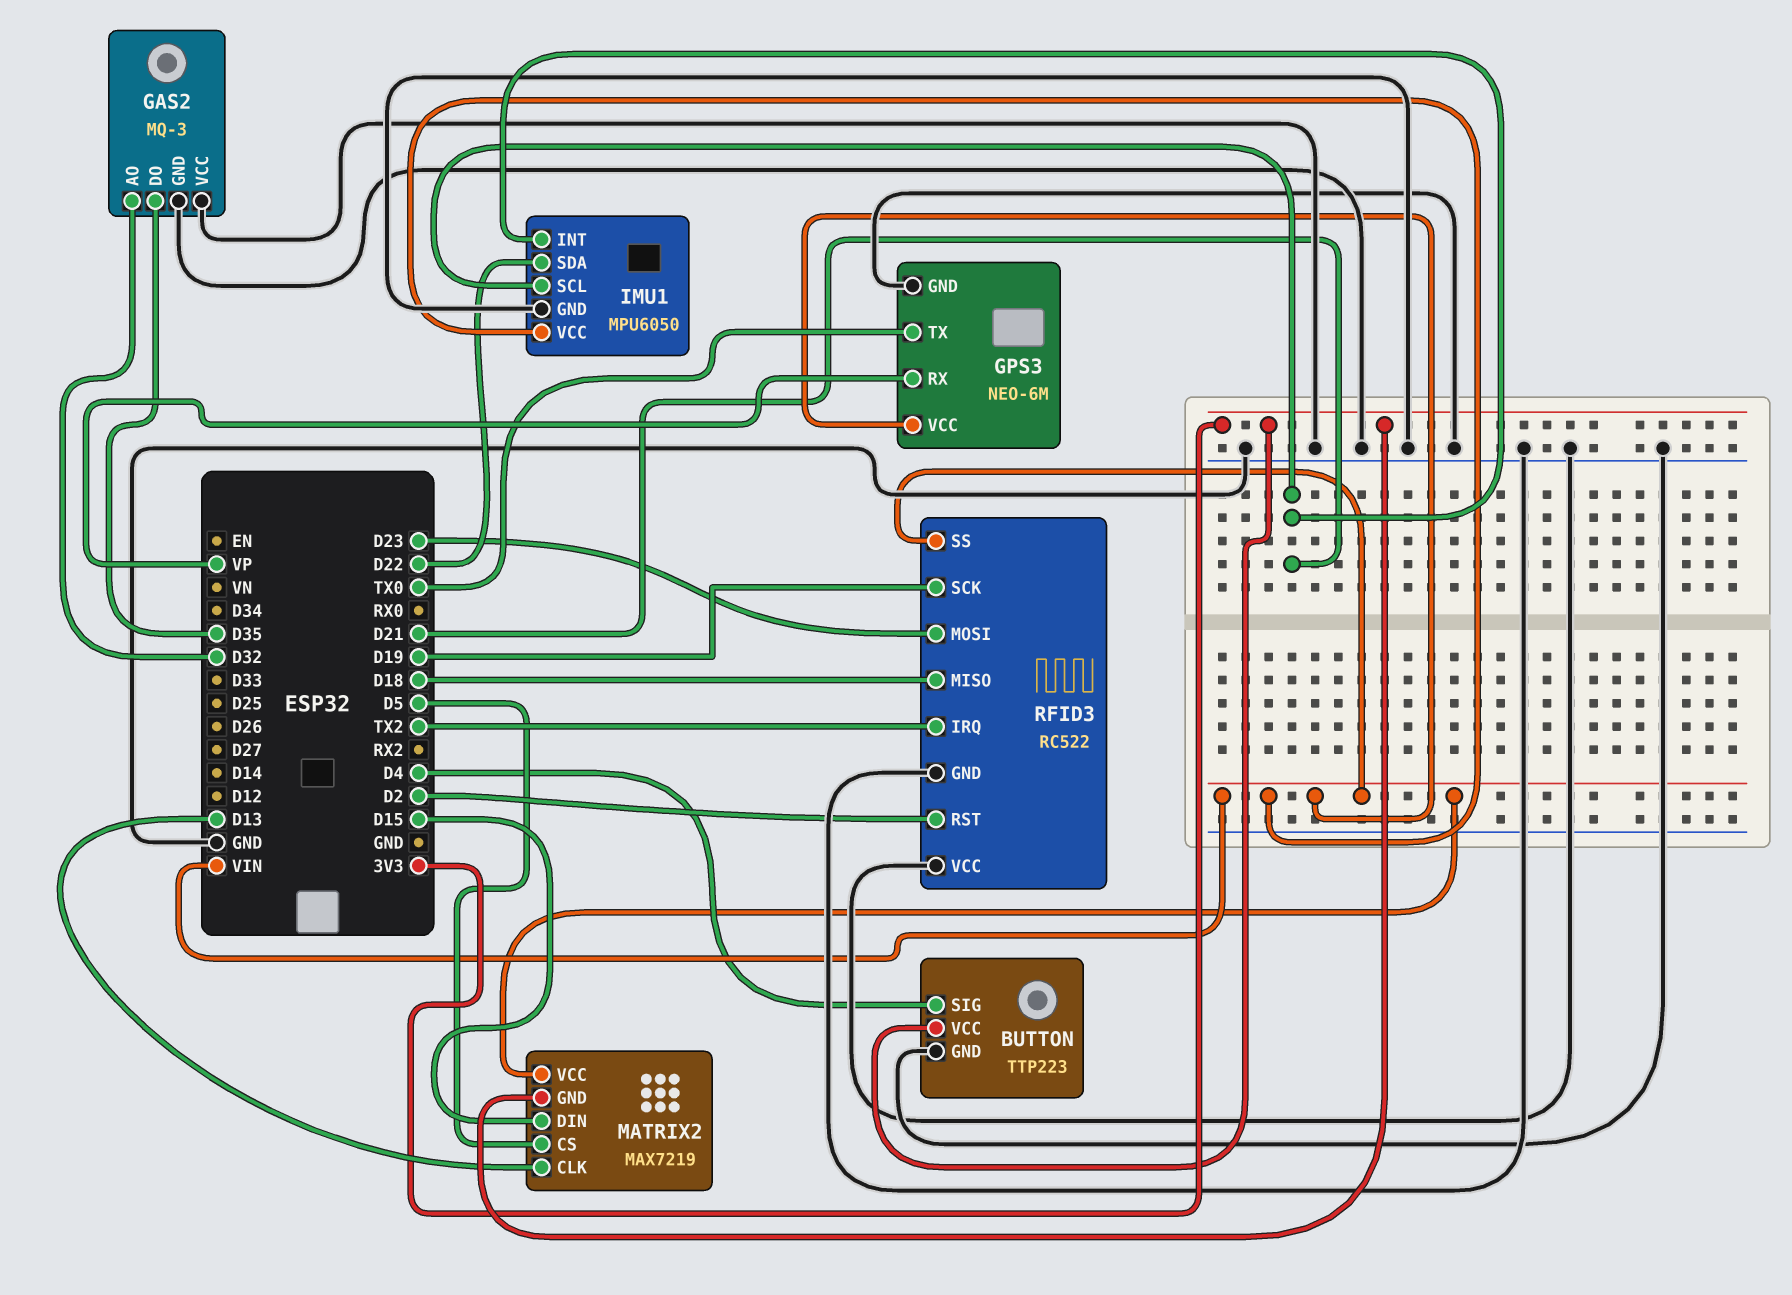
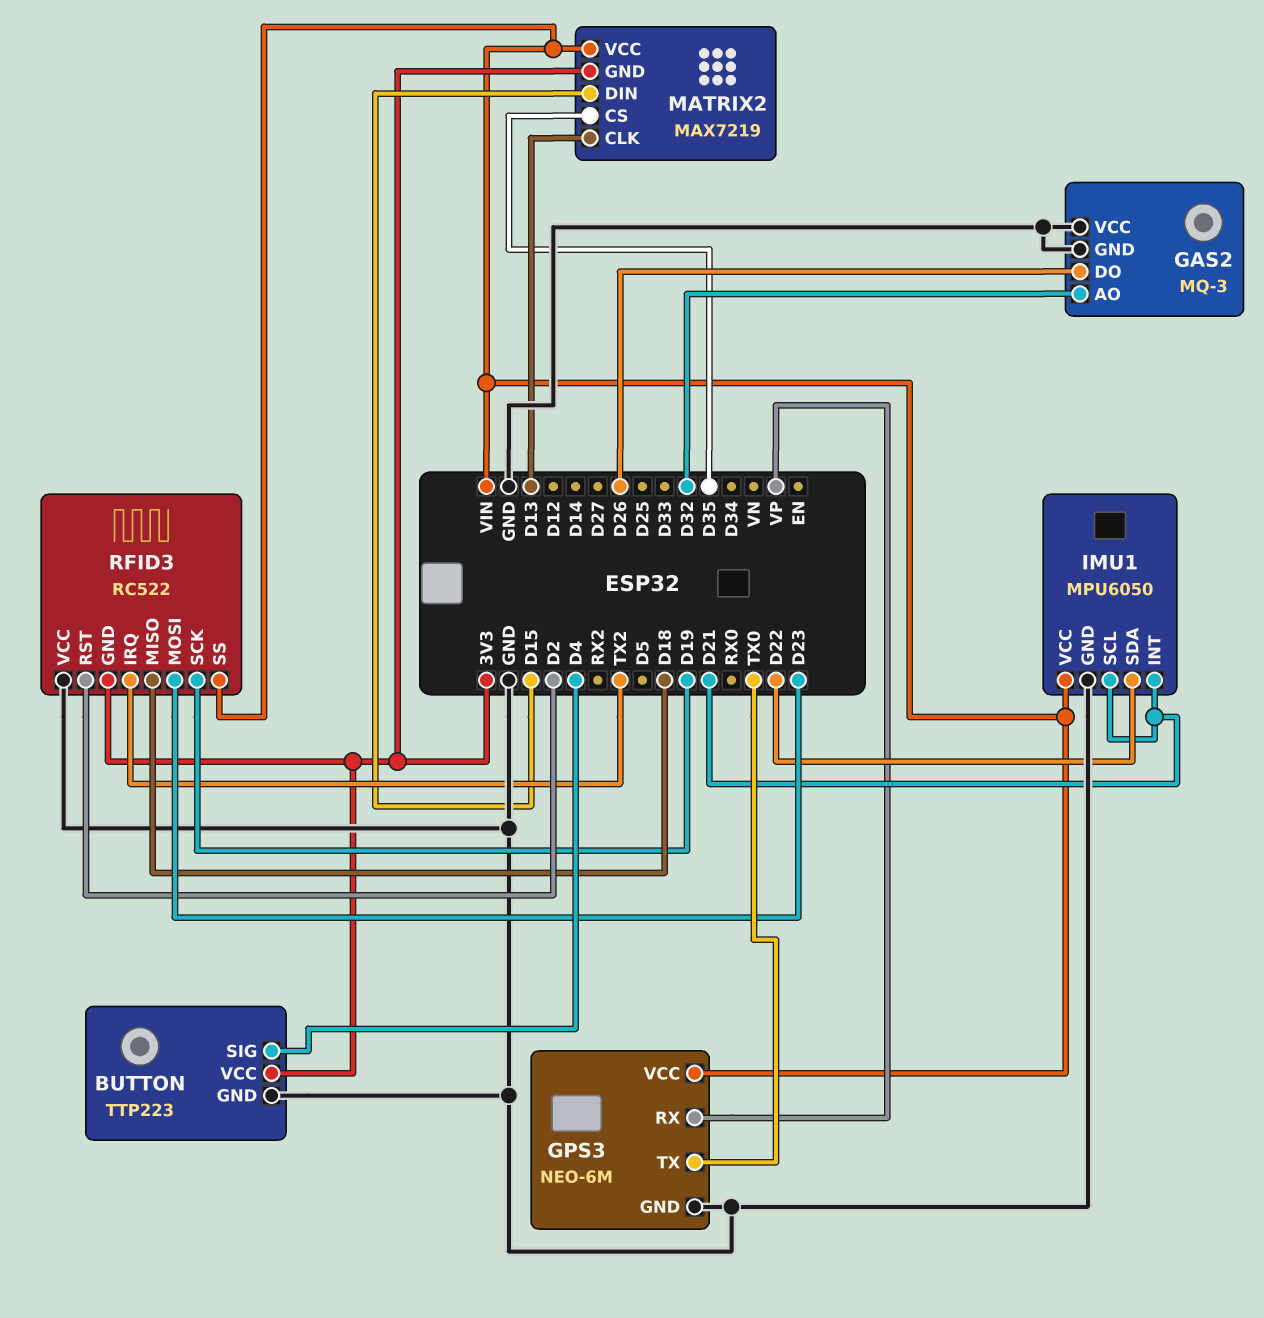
GAS2 pin DO: D35 -> D26
MATRIX2 pin CS: D5 -> D35
RFID3 pin GND: GND -> 3V3

